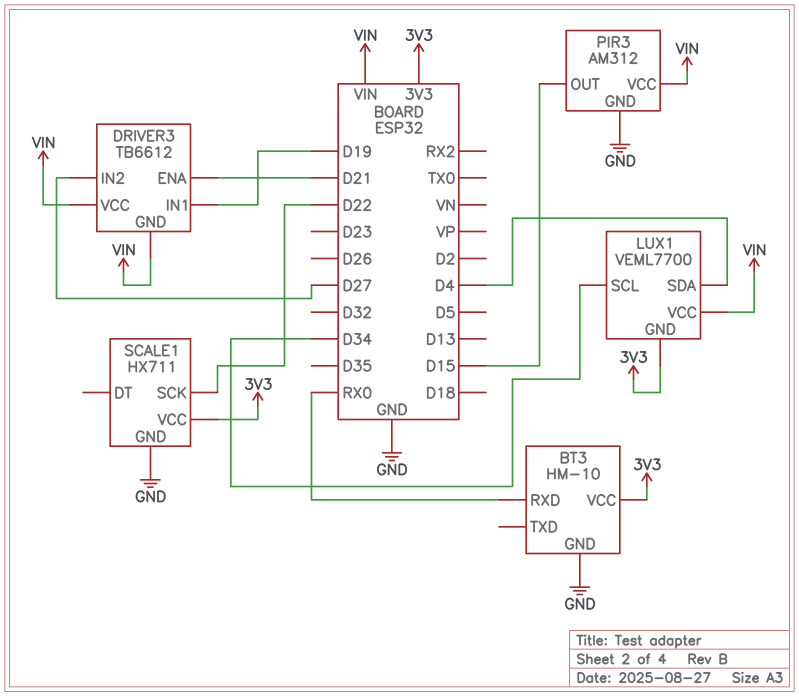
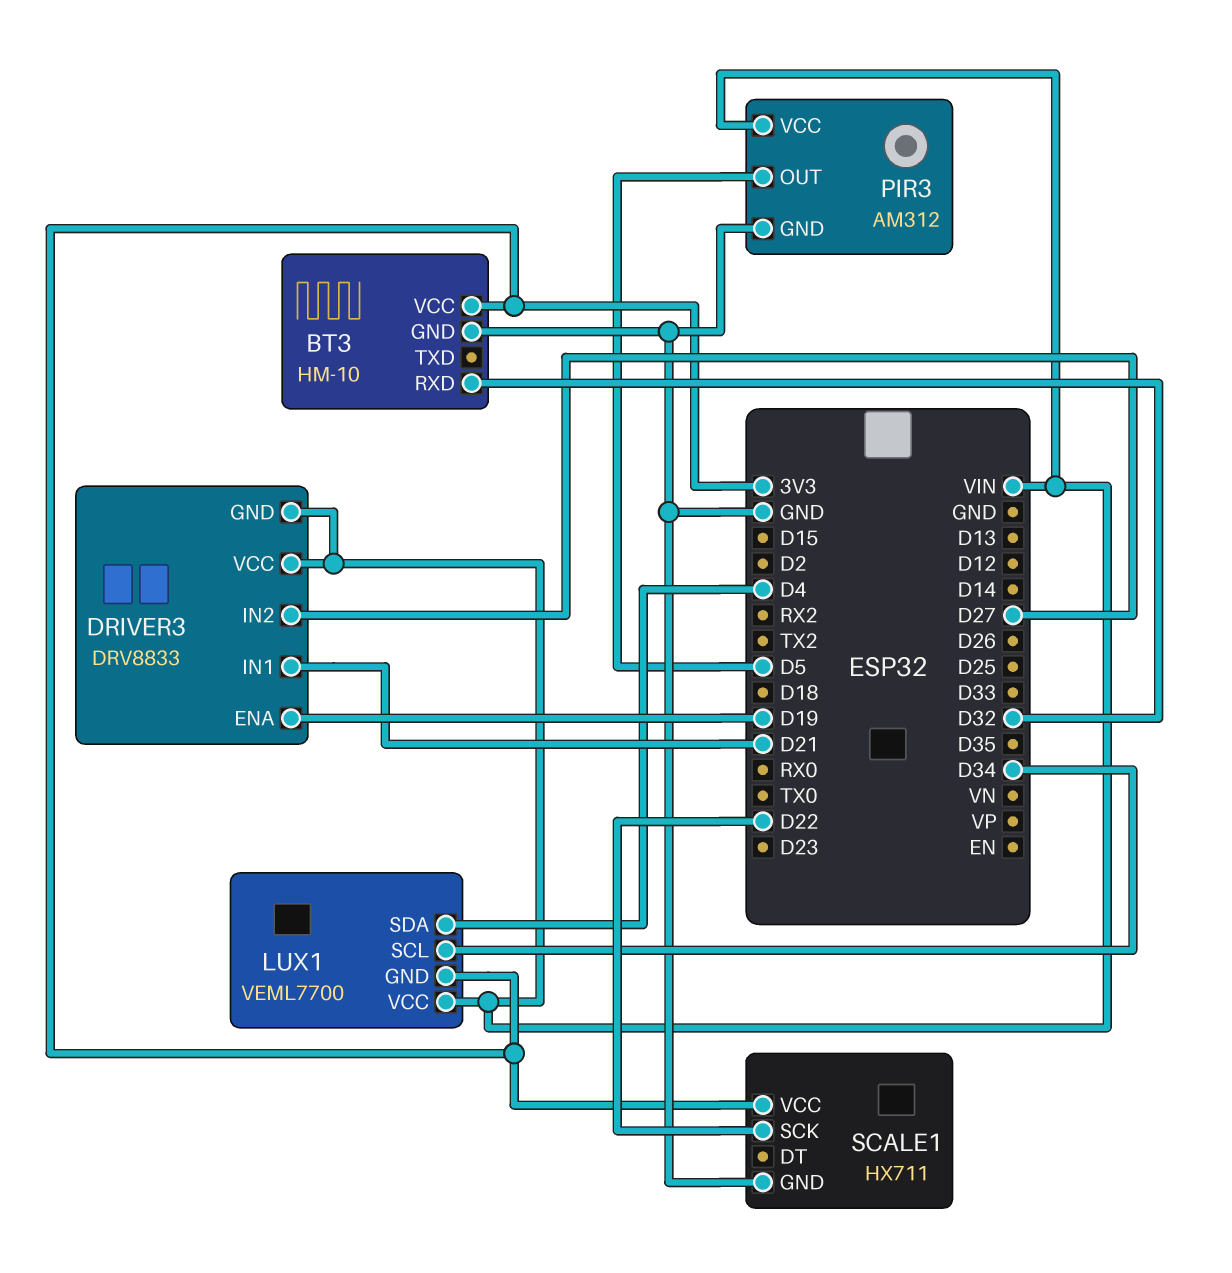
BT3 pin RXD: RX0 -> D32
DRIVER3: TB6612 -> DRV8833
DRIVER3 pin ENA: D21 -> D19
DRIVER3 pin IN1: D19 -> D21
PIR3 pin OUT: D15 -> D5

